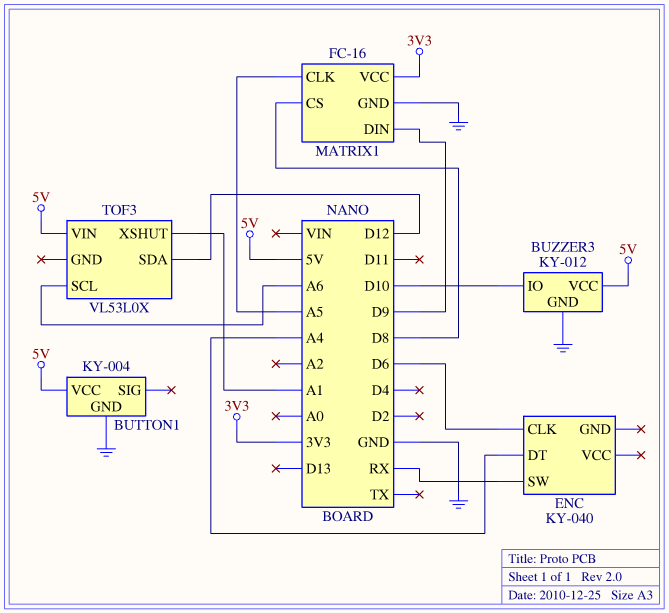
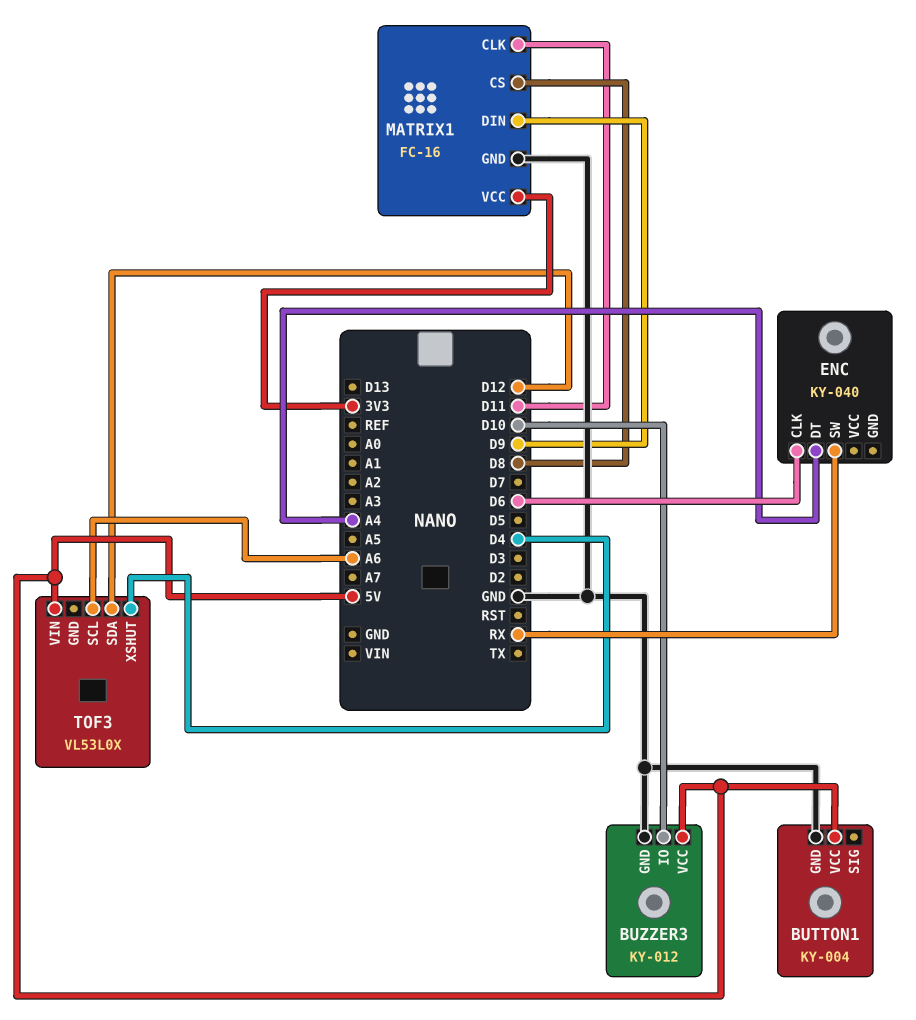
MATRIX1 pin CLK: A5 -> D11
TOF3 pin XSHUT: A1 -> D4

